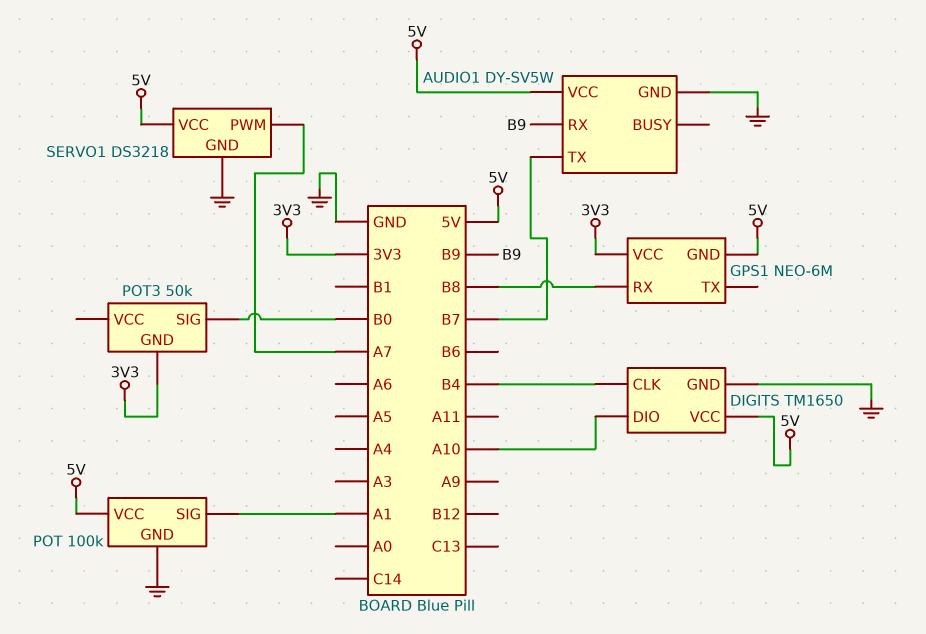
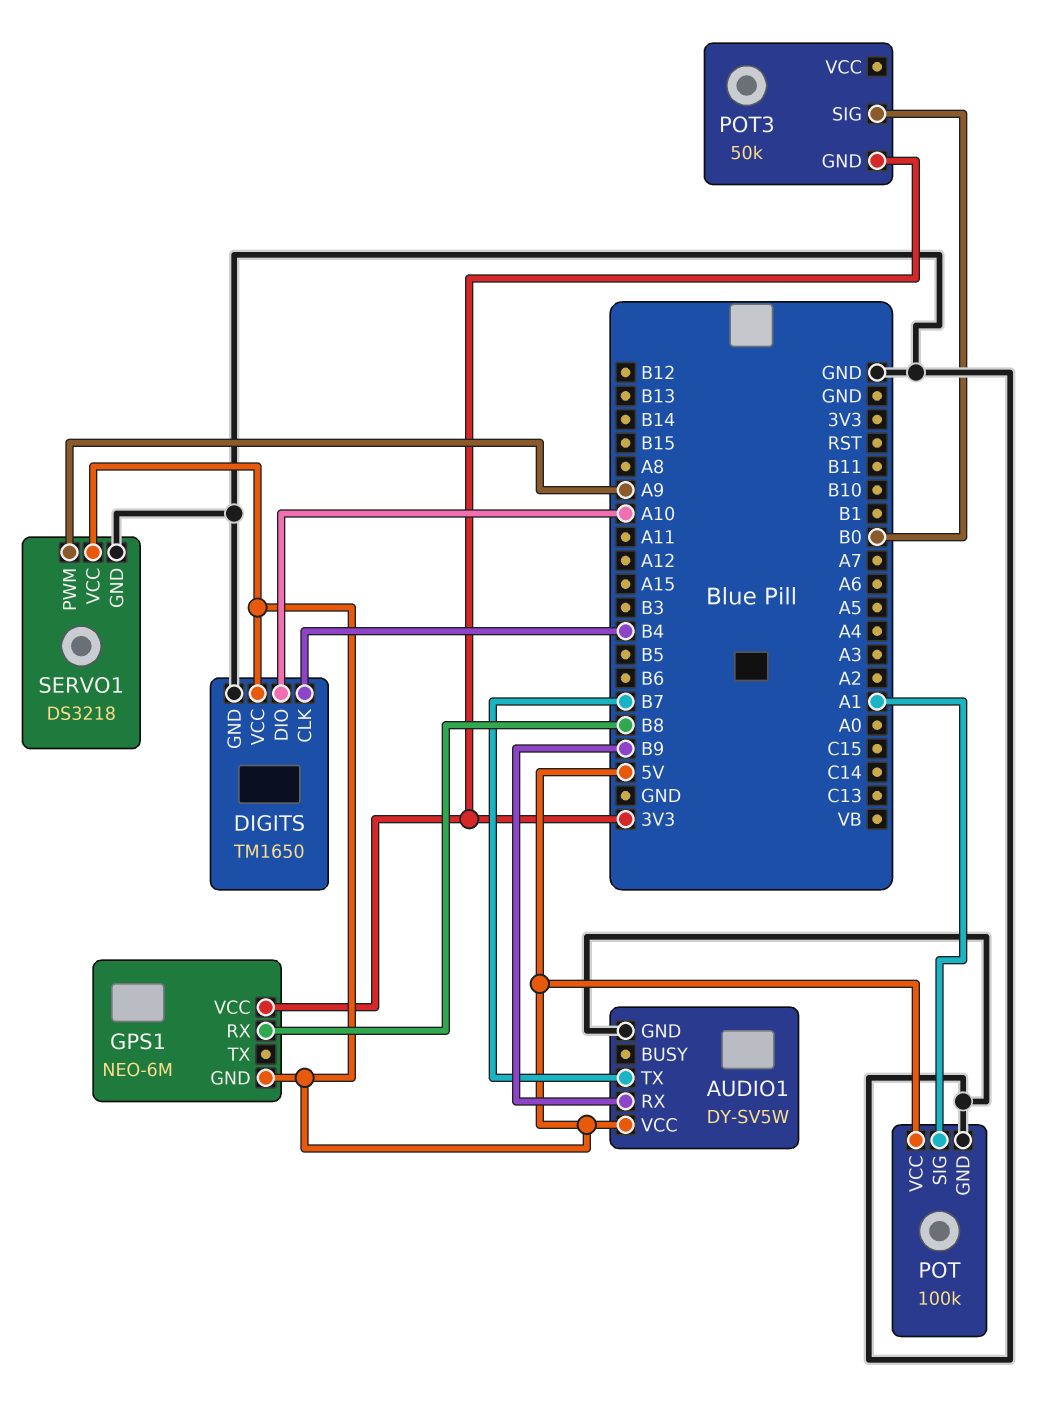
SERVO1 pin PWM: A7 -> A9

